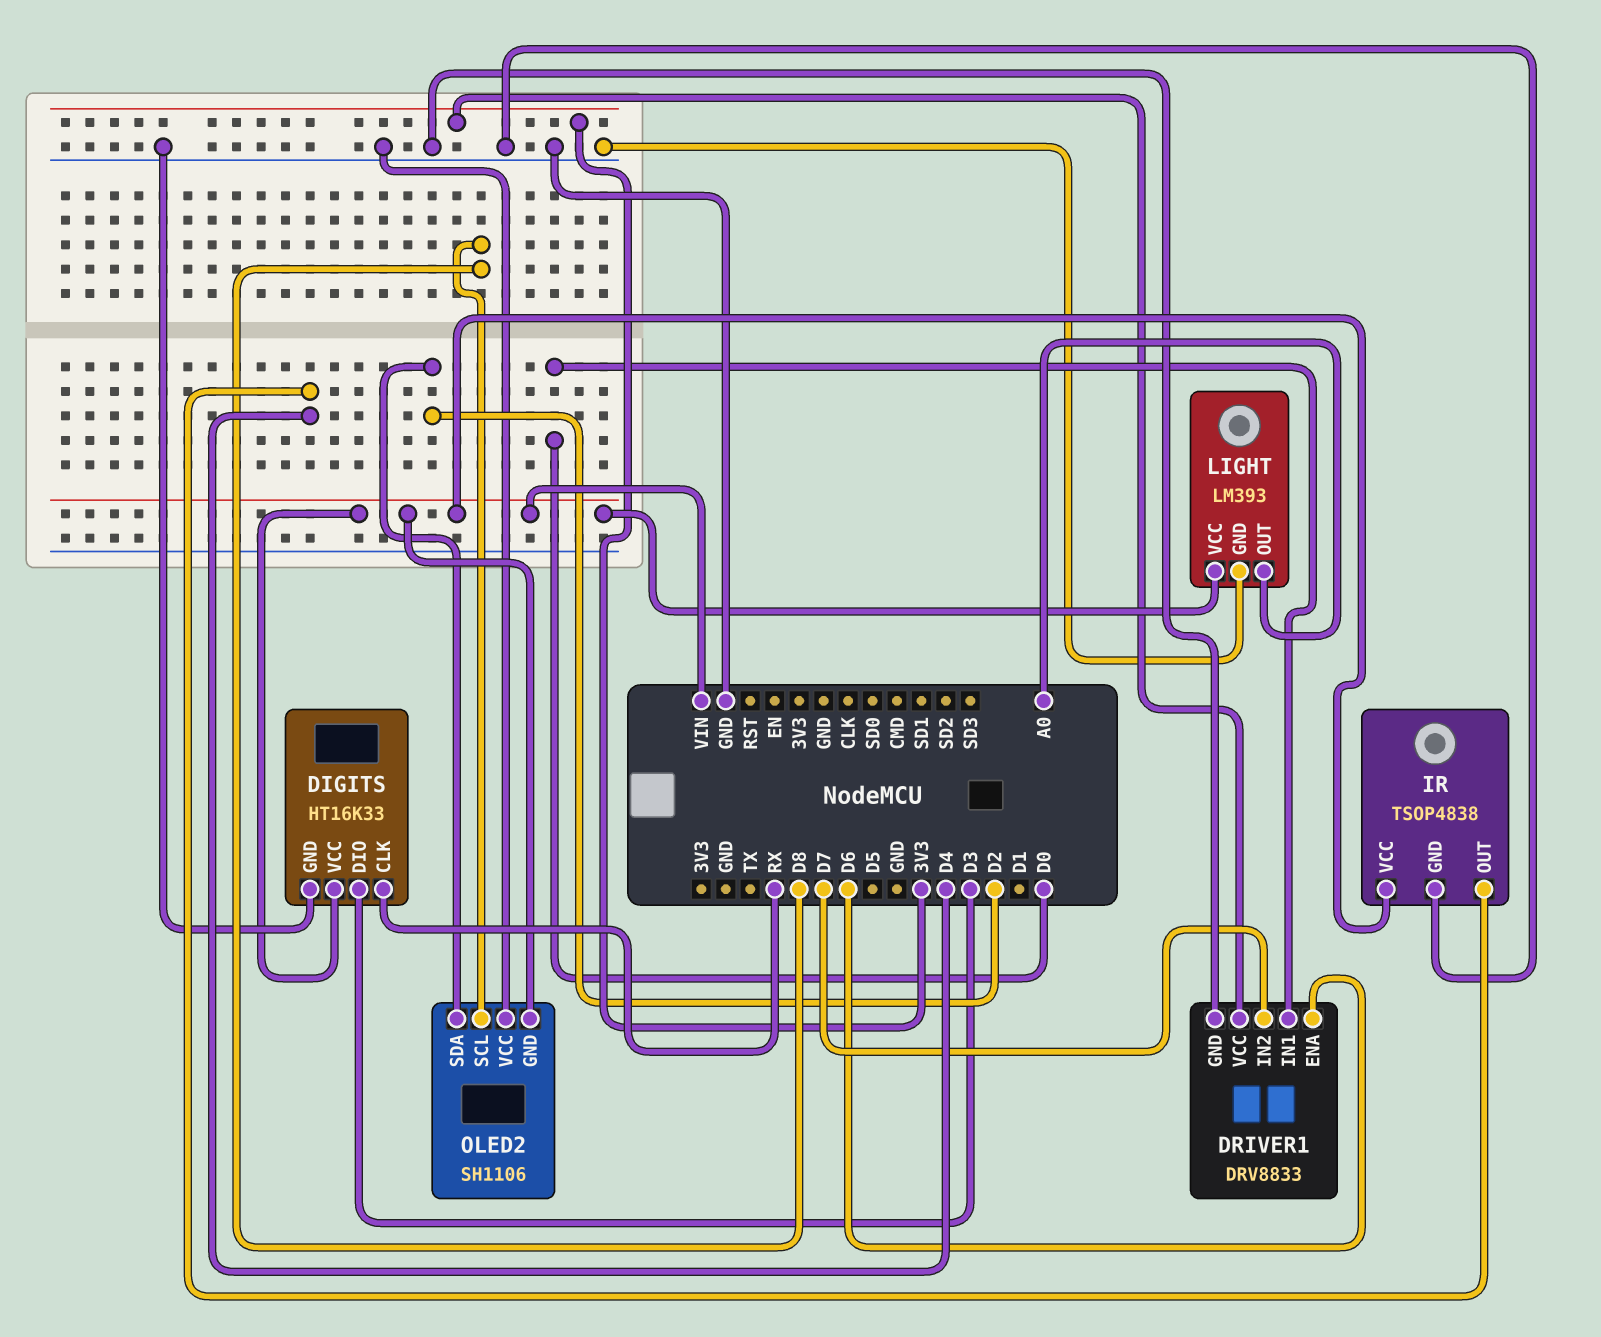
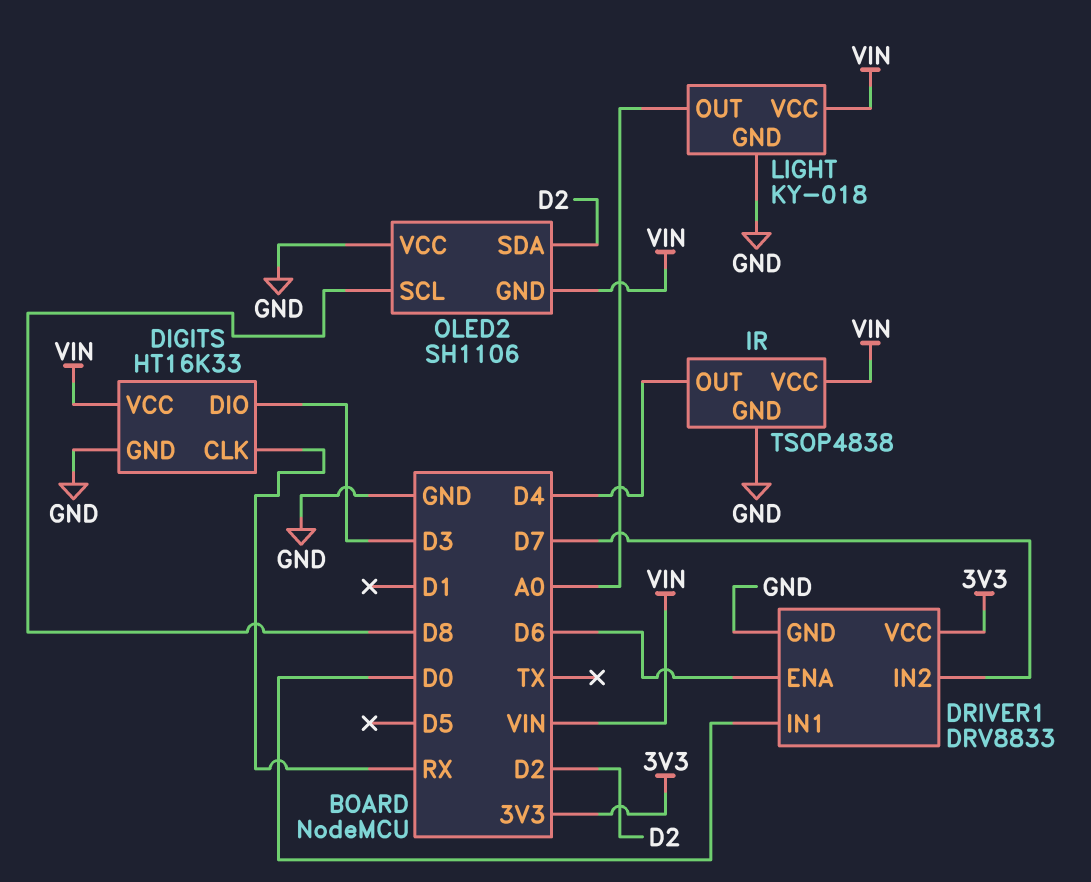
LIGHT: LM393 -> KY-018

